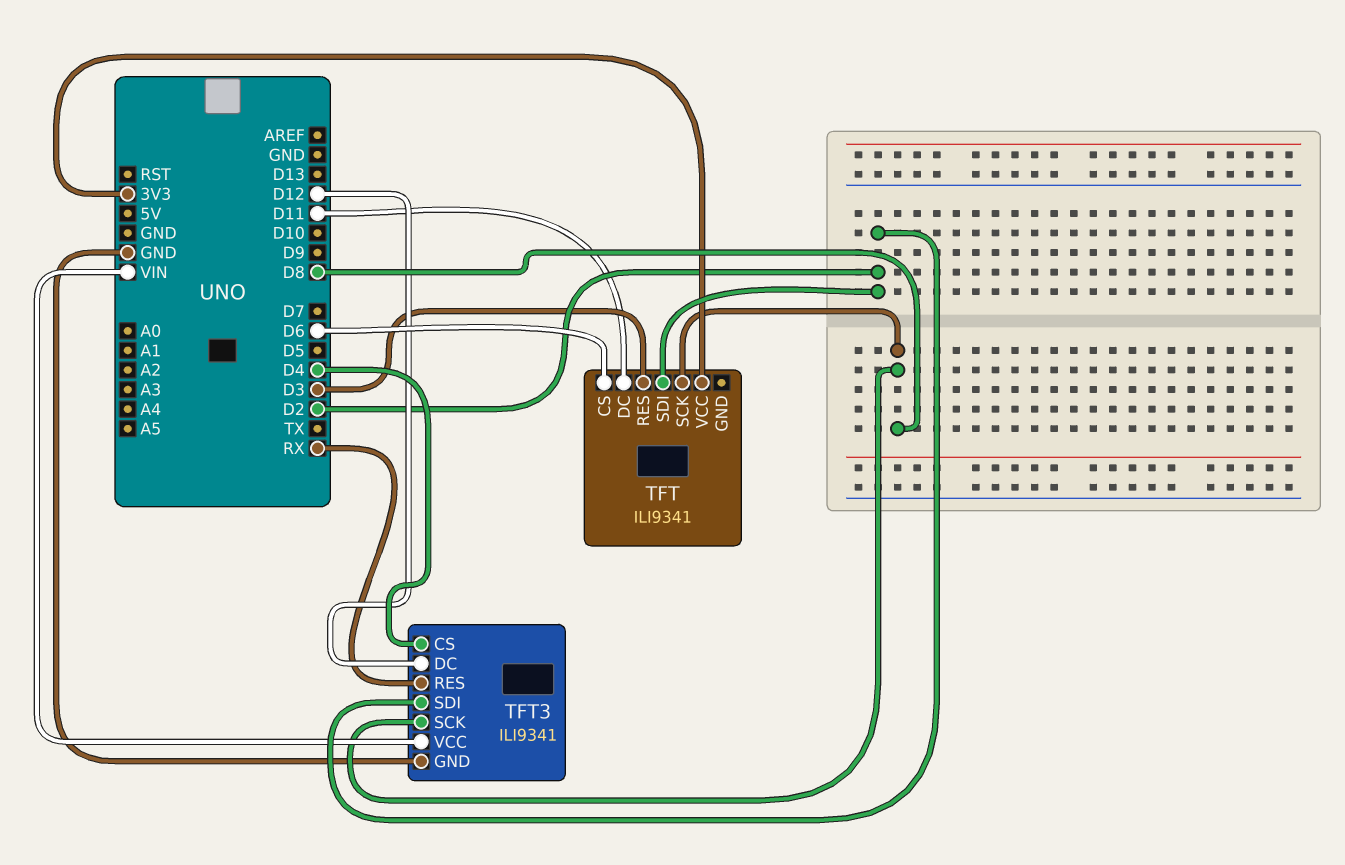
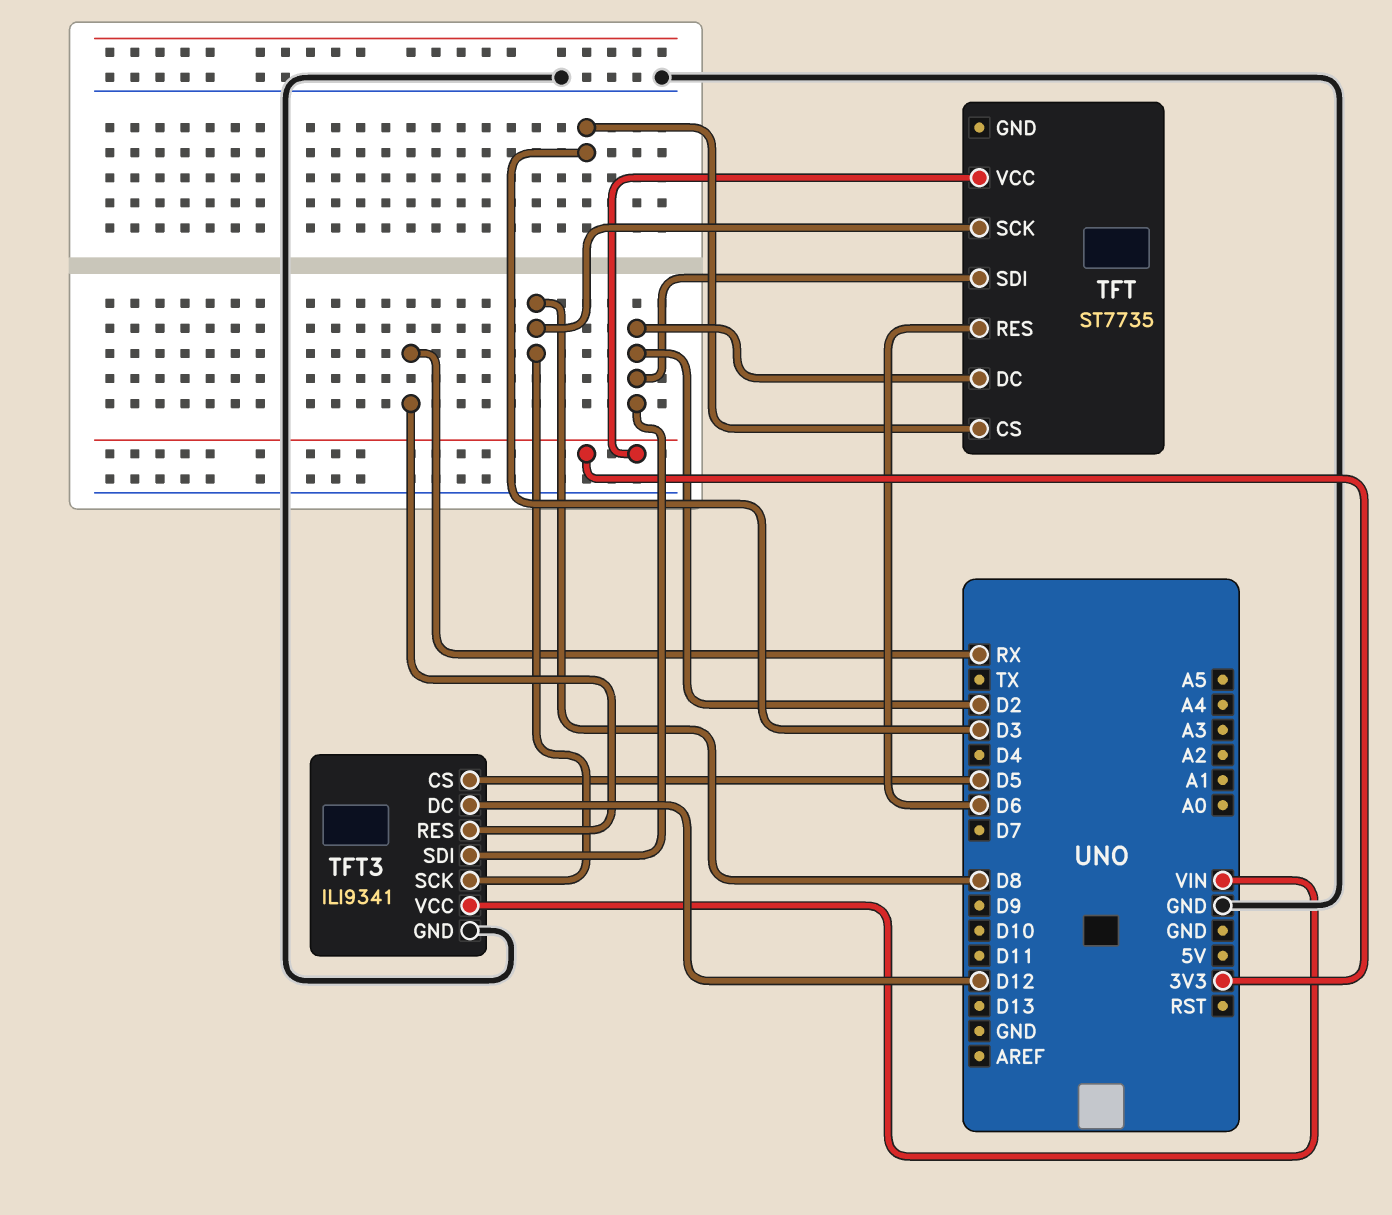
TFT: ILI9341 -> ST7735
TFT pin CS: D6 -> D3
TFT pin DC: D11 -> D2
TFT pin RES: D3 -> D6
TFT3 pin CS: D4 -> D5

